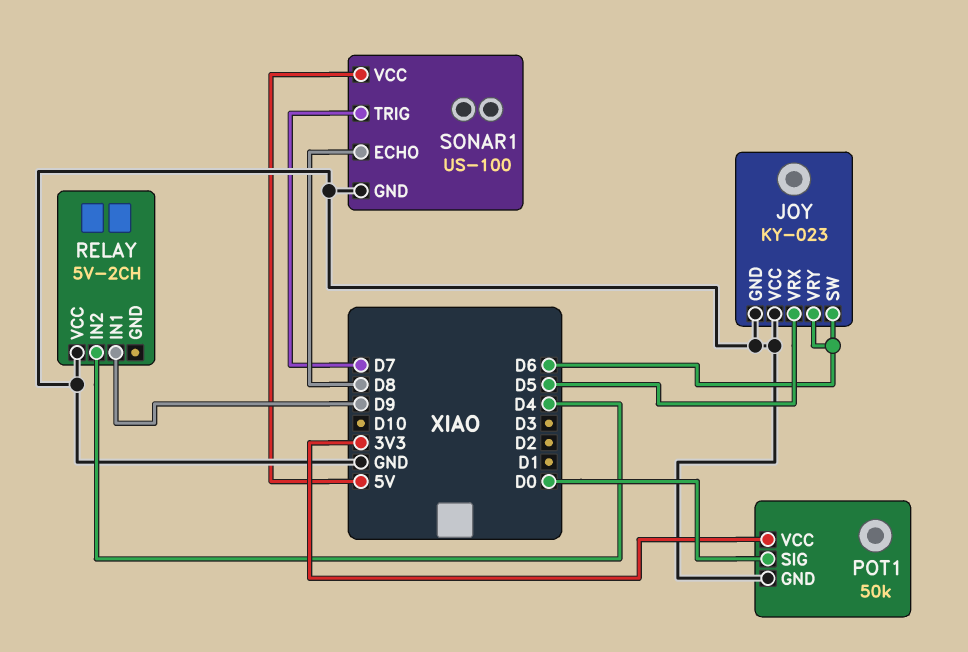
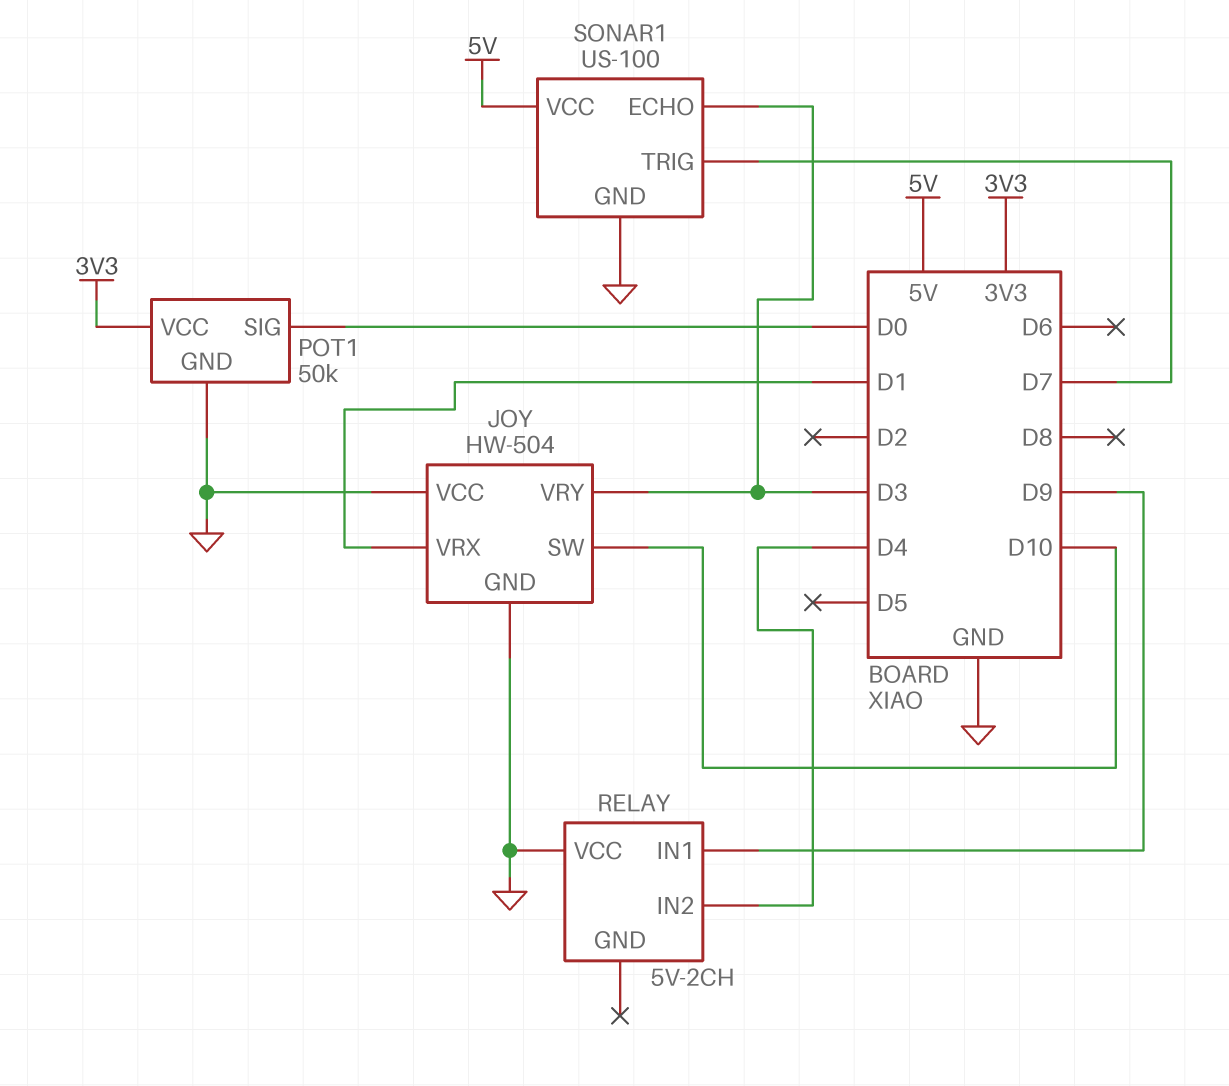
JOY: KY-023 -> HW-504
JOY pin SW: D6 -> D10
JOY pin VRX: D5 -> D1
JOY pin VRY: D6 -> D3
SONAR1 pin ECHO: D8 -> D3

